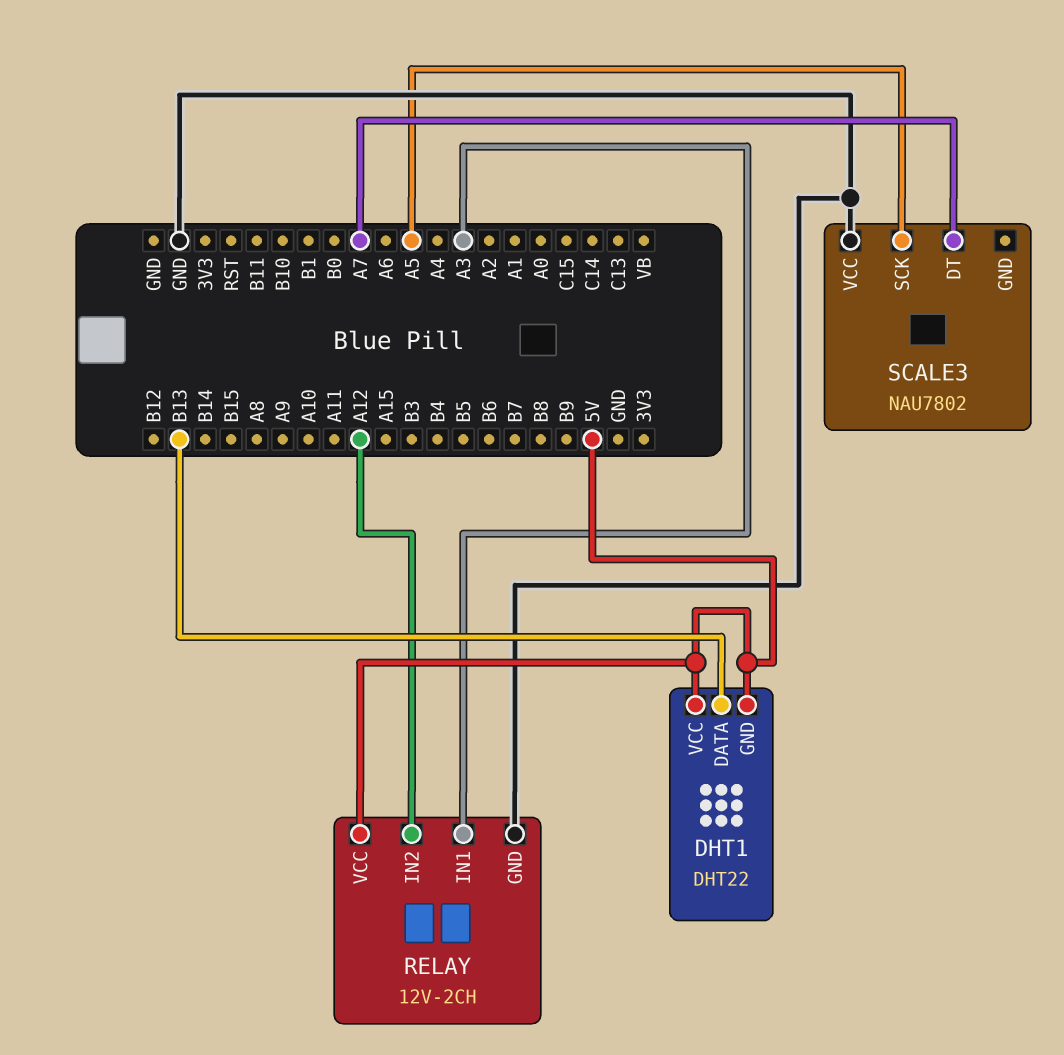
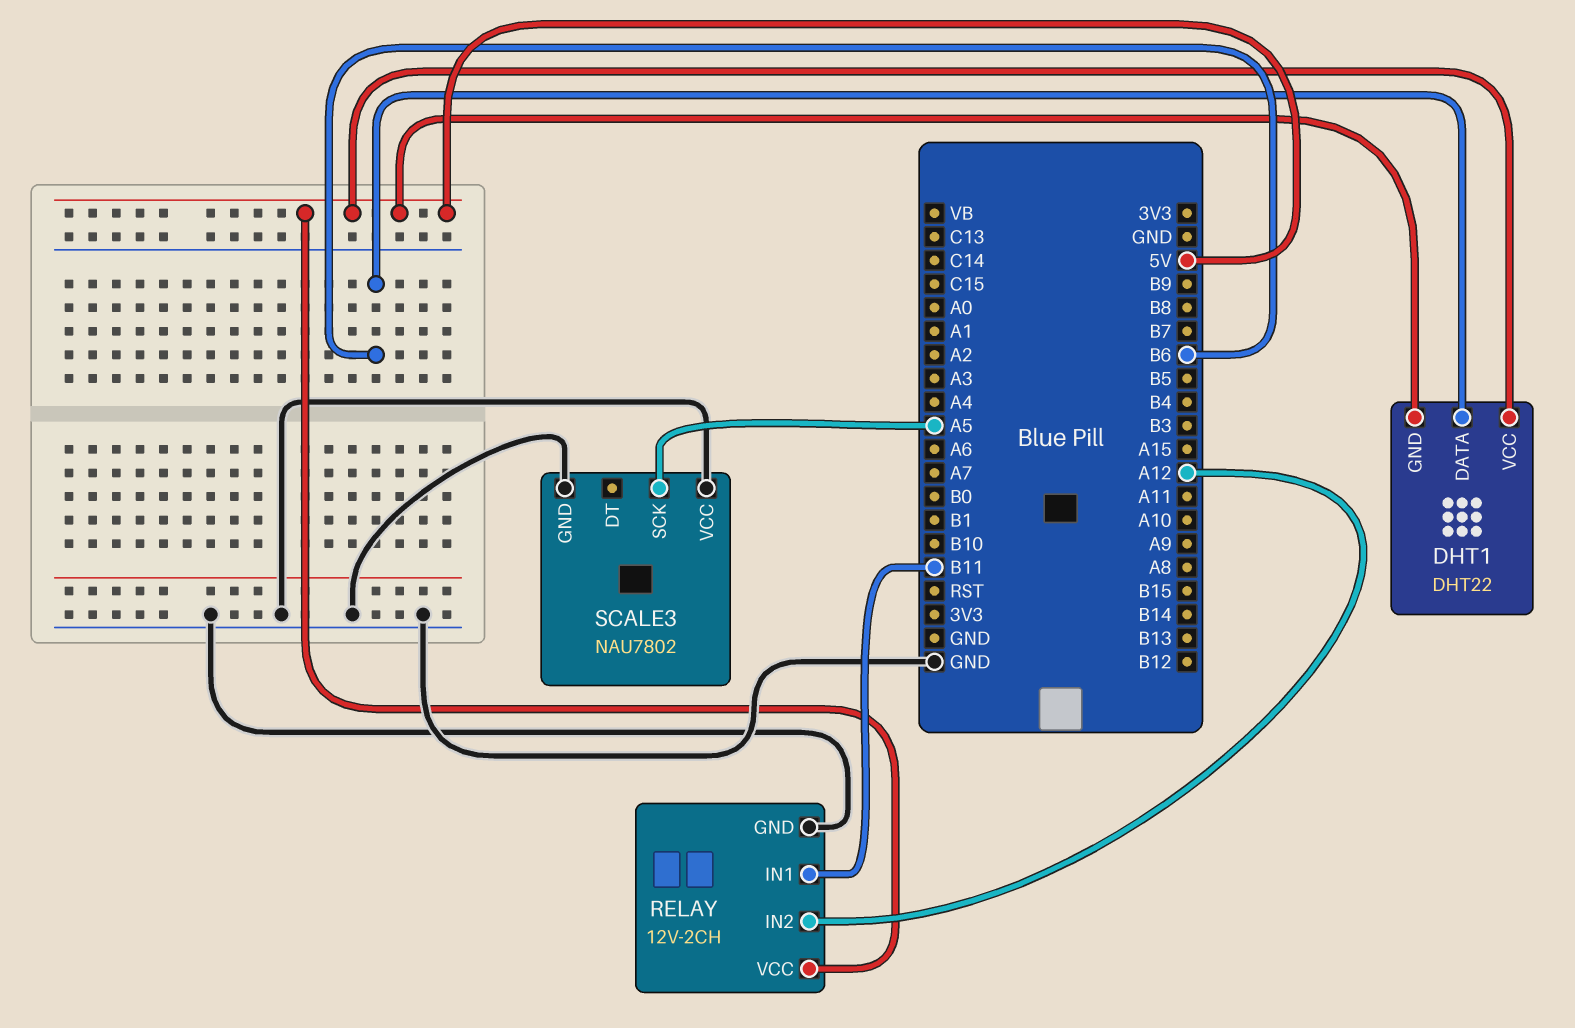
DHT1 pin DATA: B13 -> B6
RELAY pin IN1: A3 -> B11
SCALE3 pin DT: A7 -> none
SCALE3 pin GND: none -> GND

